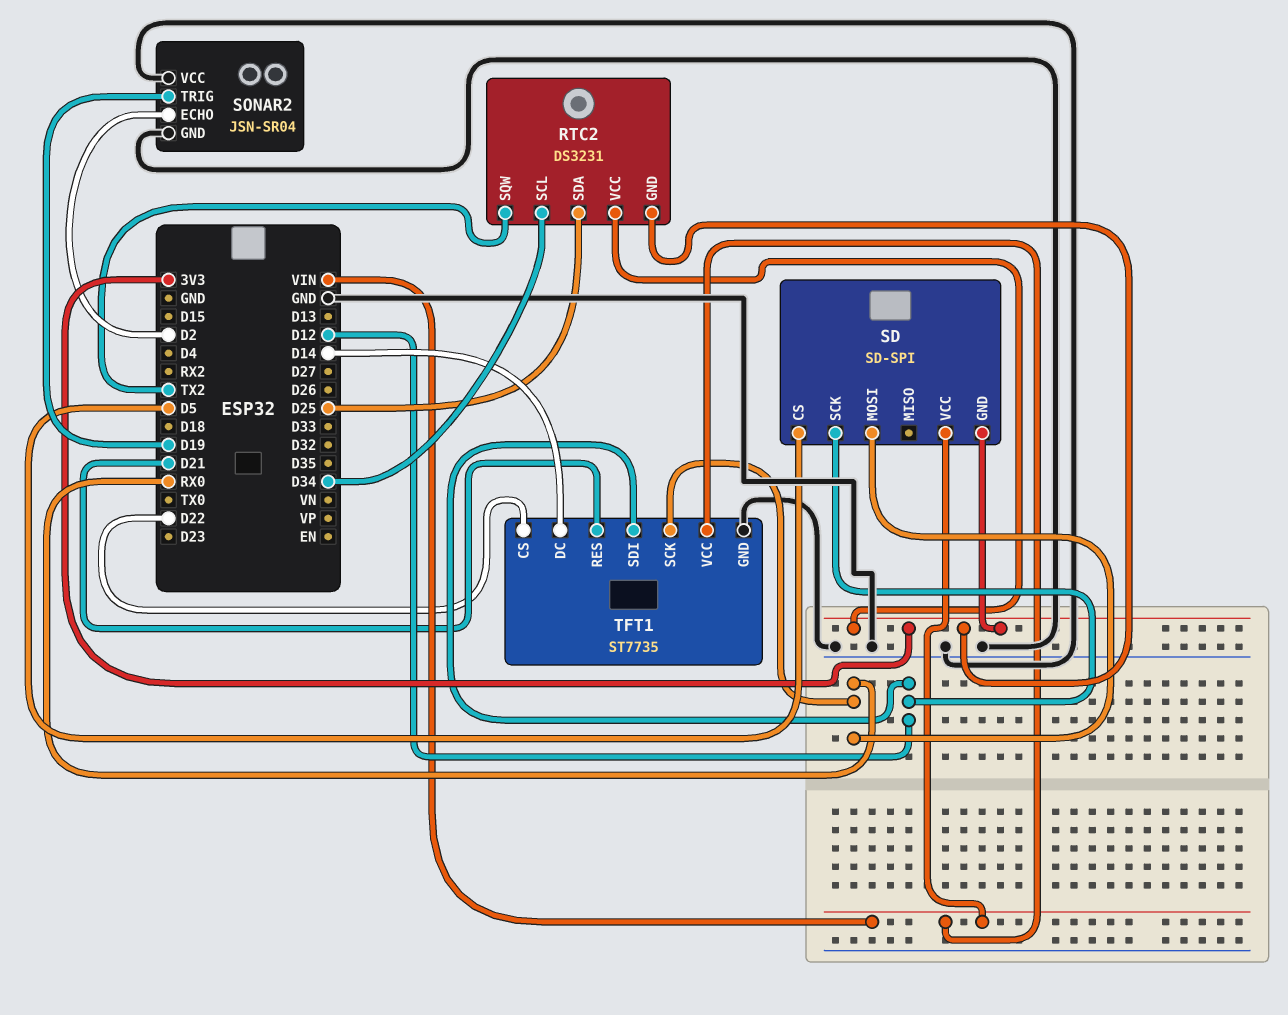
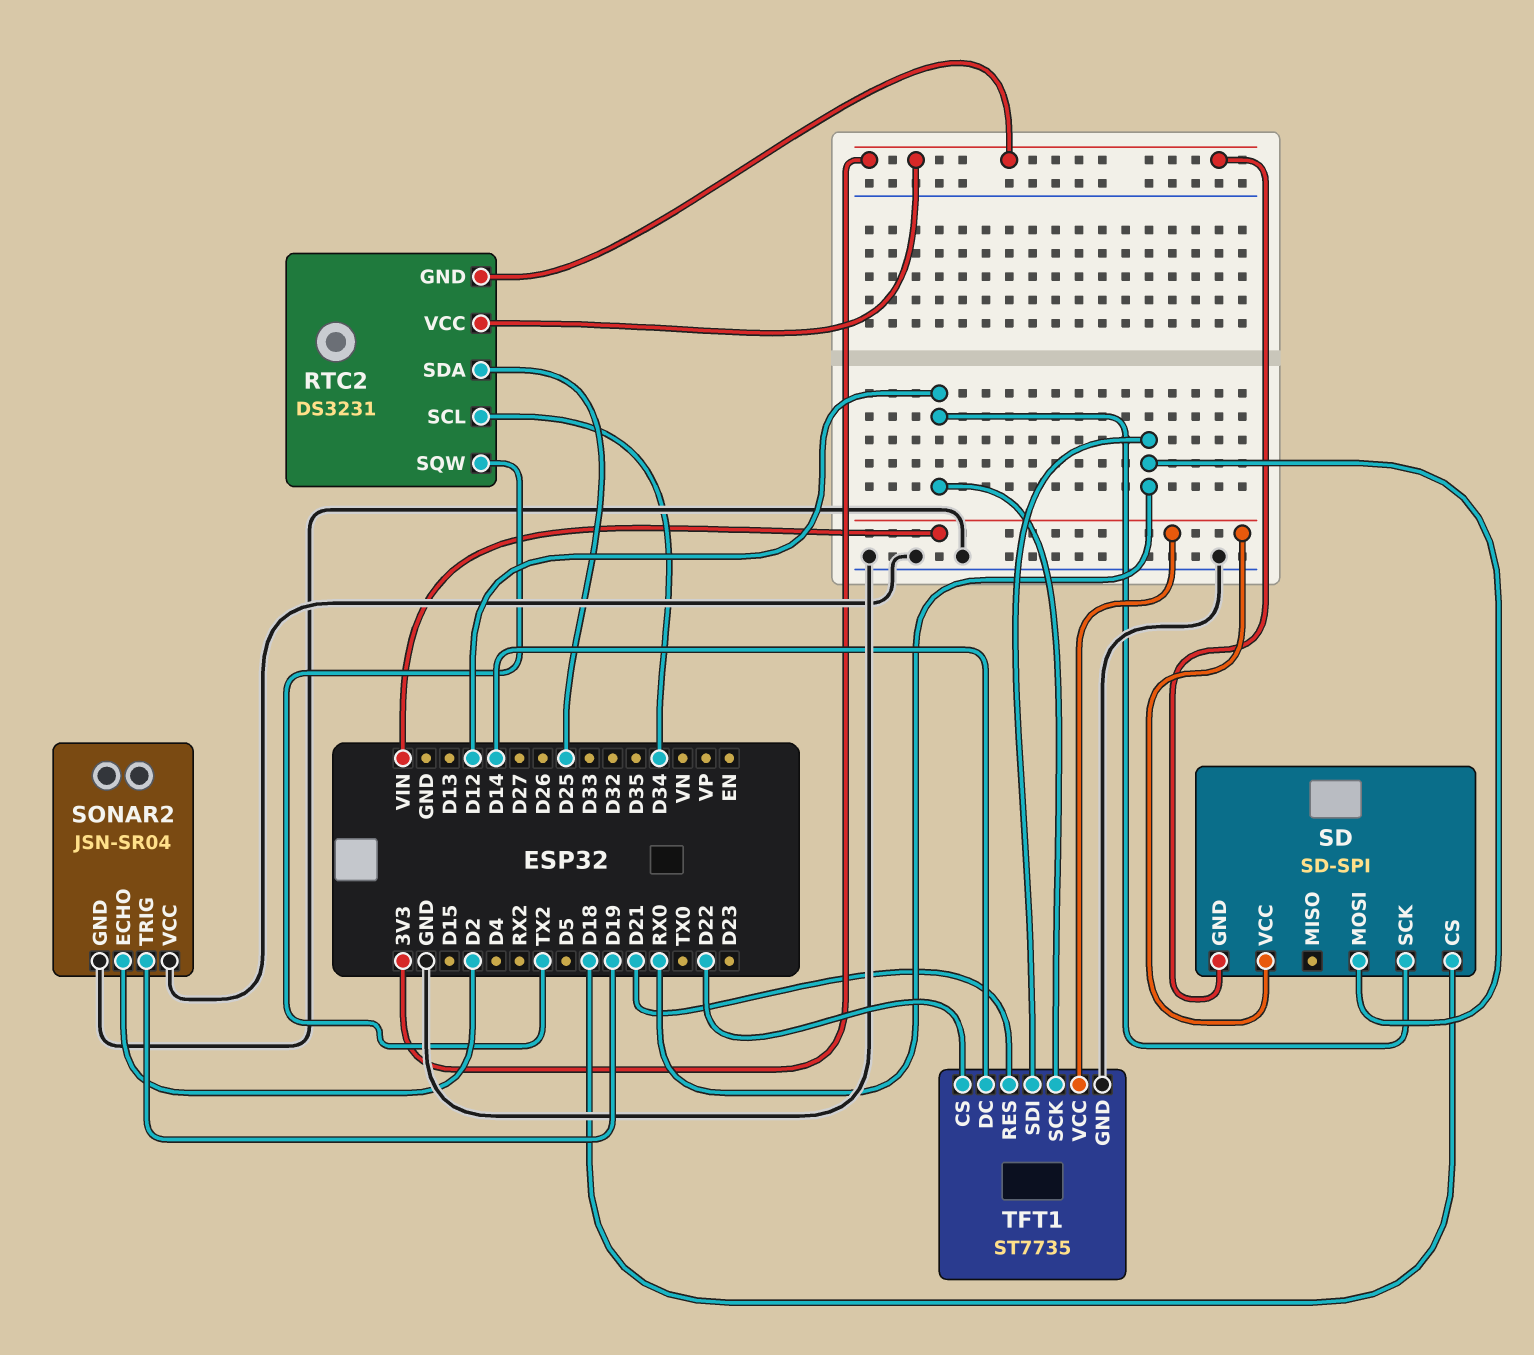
SD pin CS: D5 -> D18
TFT1 pin SCK: RX0 -> D12
TFT1 pin SDI: D12 -> RX0

